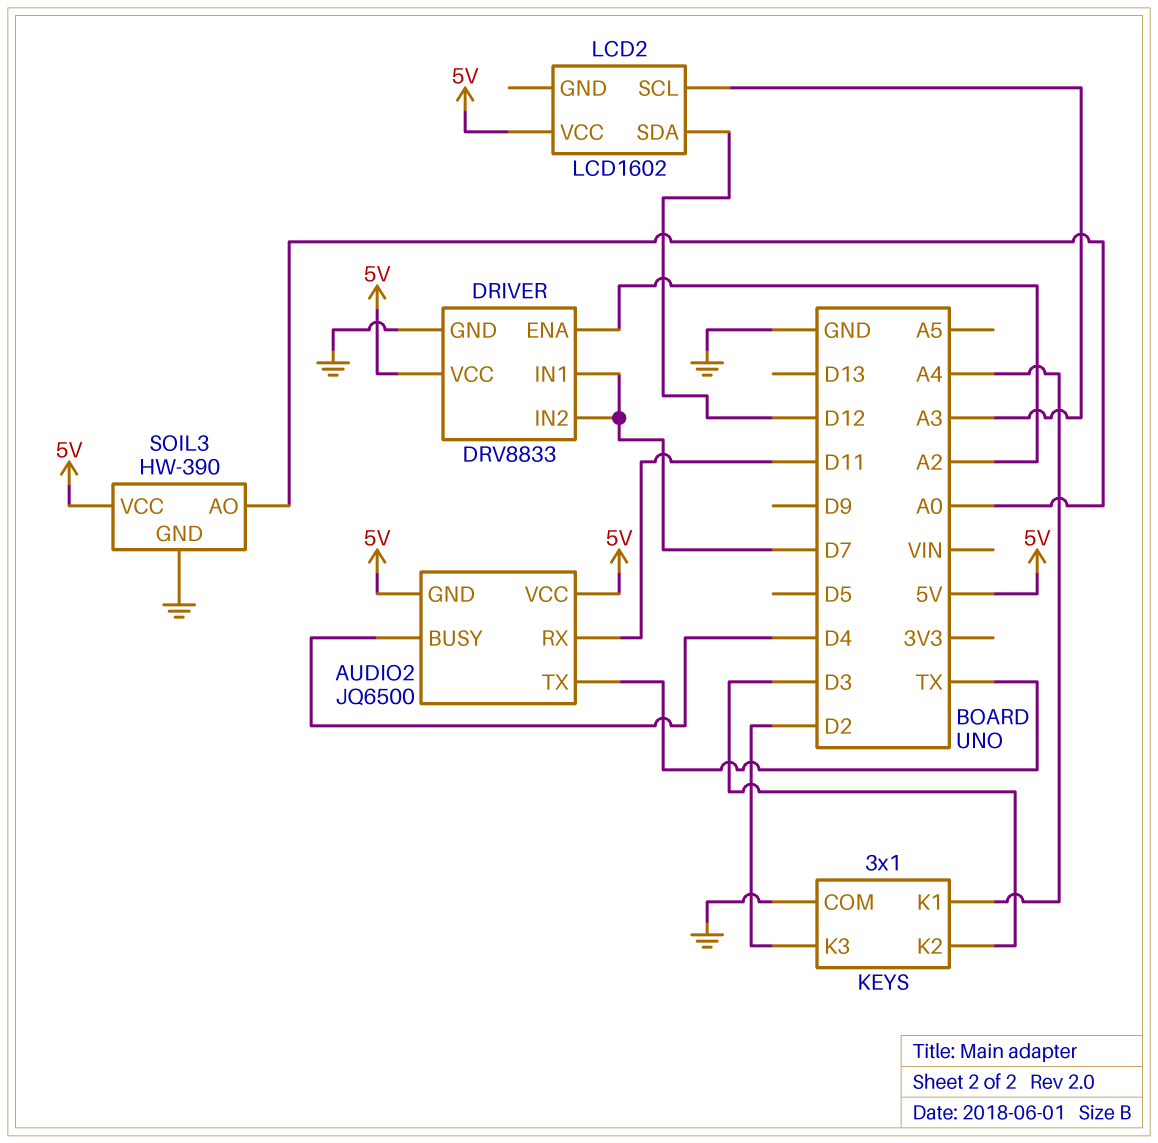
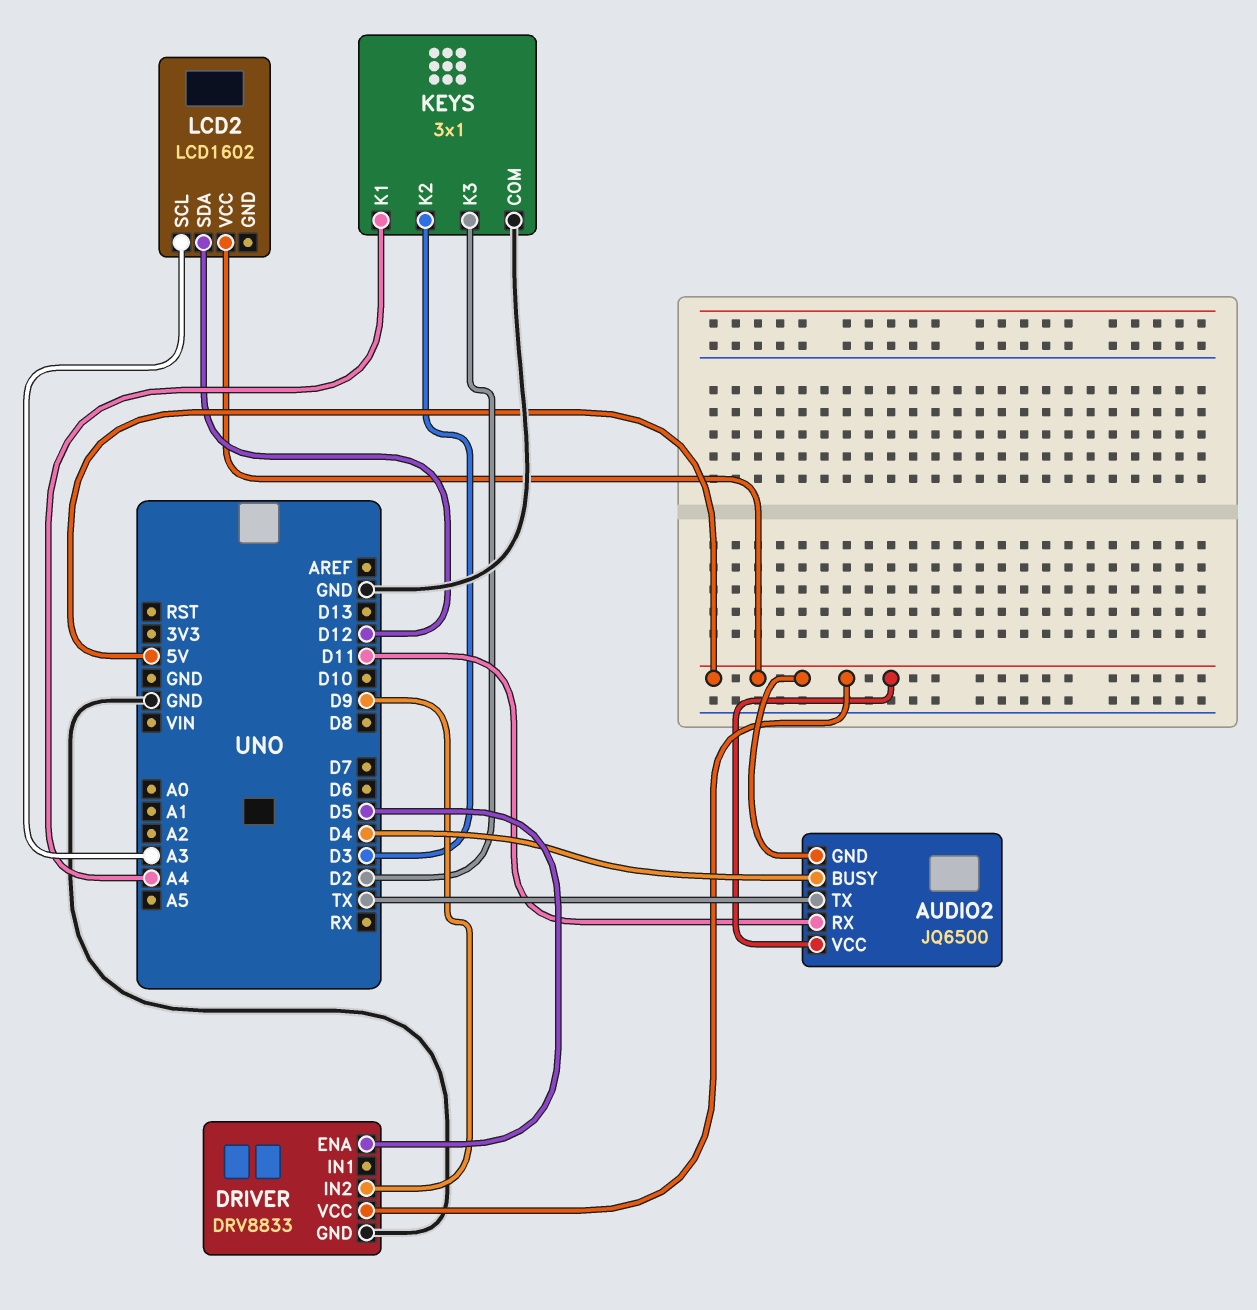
DRIVER pin ENA: A2 -> D5
DRIVER pin IN1: D7 -> none
DRIVER pin IN2: D7 -> D9
SOIL3: HW-390 -> none
SOIL3 pin AO: A0 -> none
SOIL3 pin GND: GND -> none
SOIL3 pin VCC: 5V -> none

